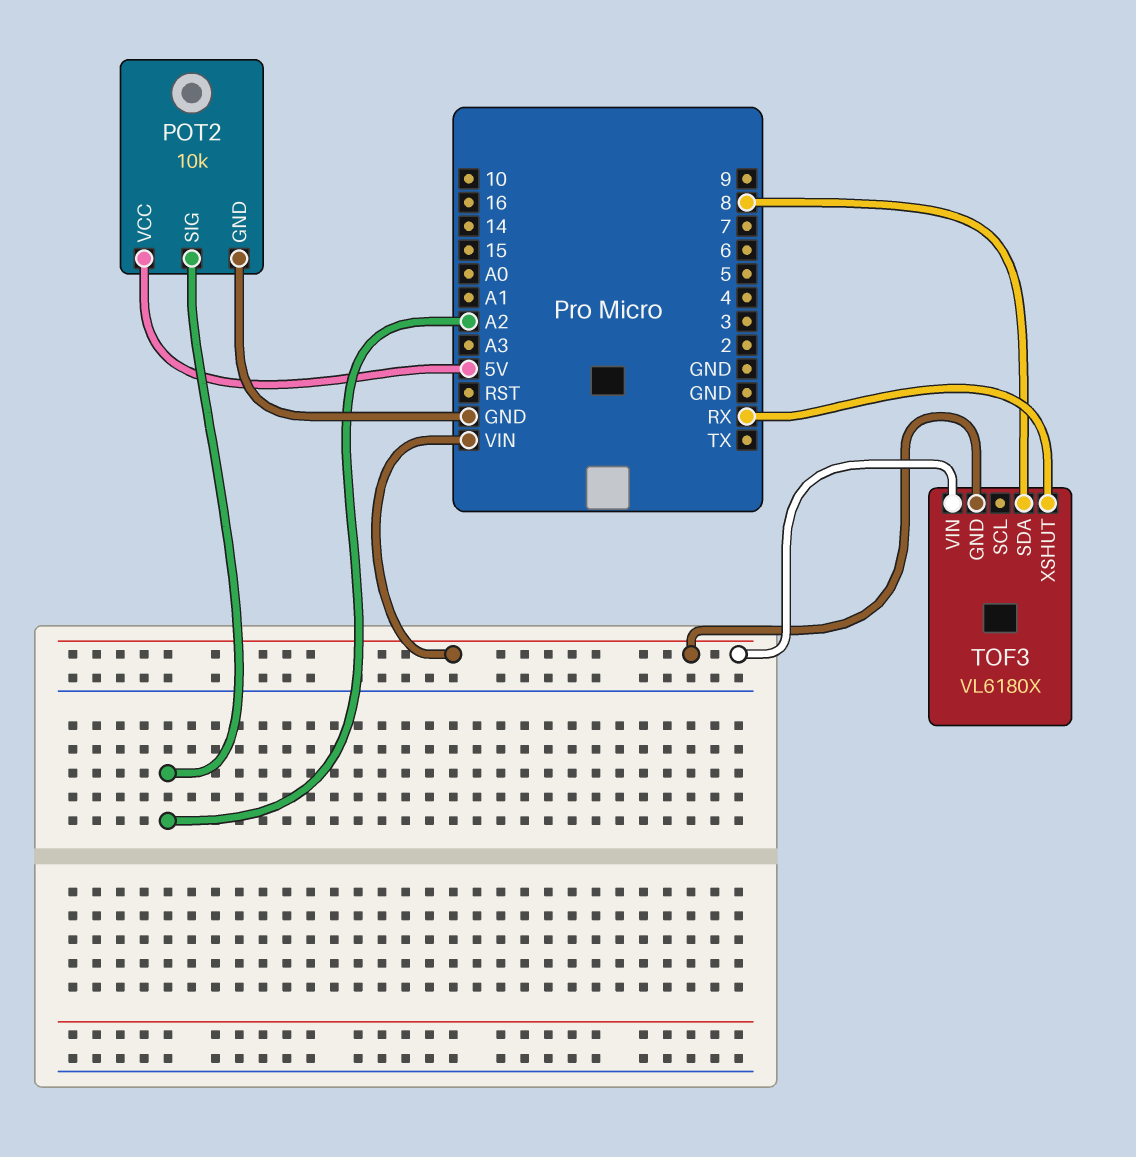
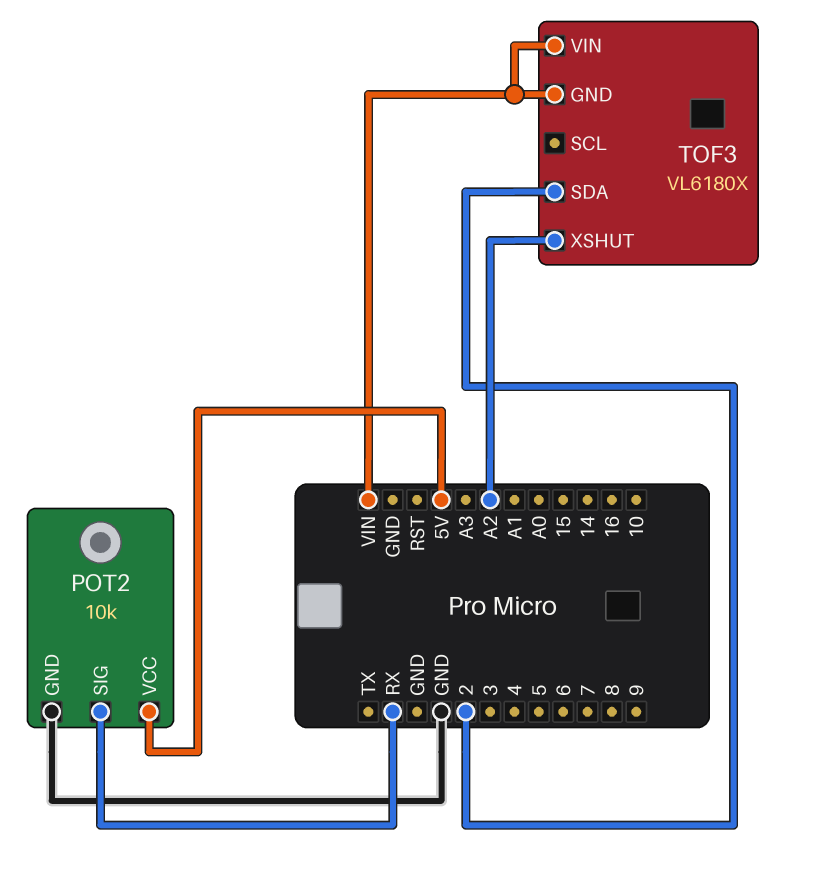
POT2 pin SIG: A2 -> RX
TOF3 pin SDA: 8 -> 2
TOF3 pin XSHUT: RX -> A2

